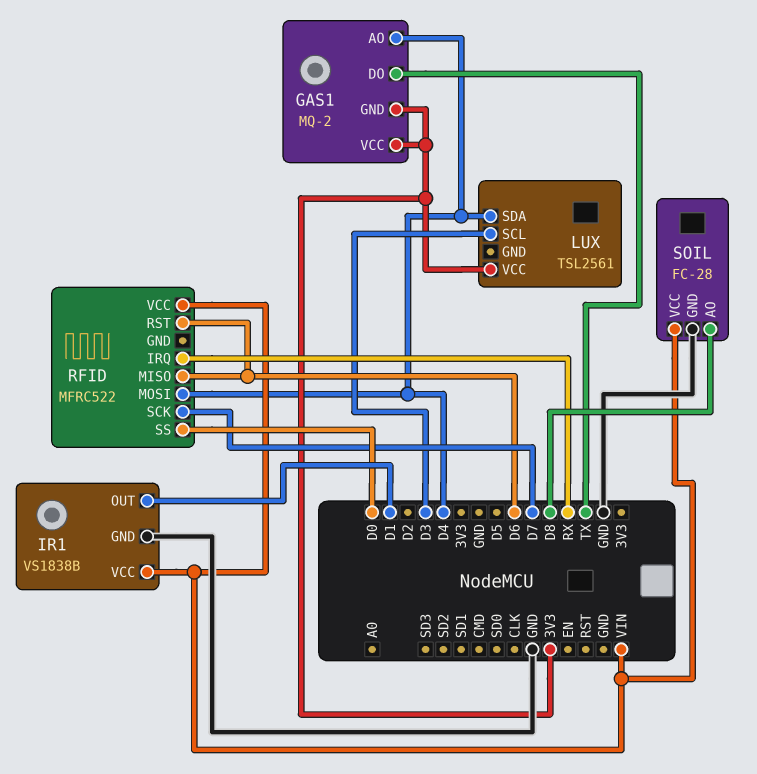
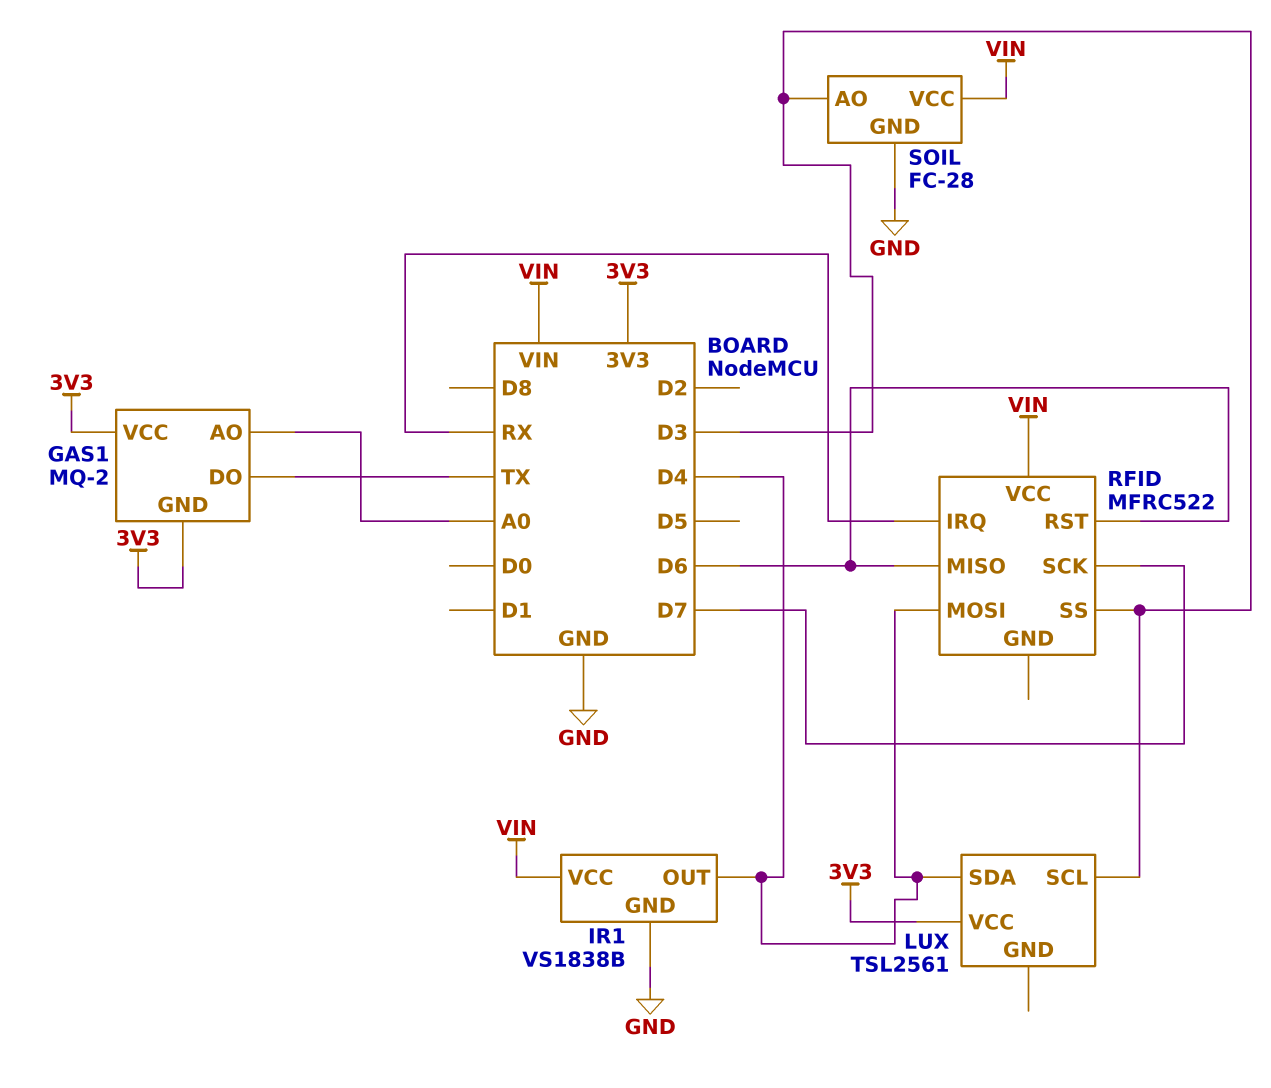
GAS1 pin AO: D4 -> A0
IR1 pin OUT: D1 -> D4
RFID pin SS: D0 -> D3
SOIL pin AO: D8 -> D3

